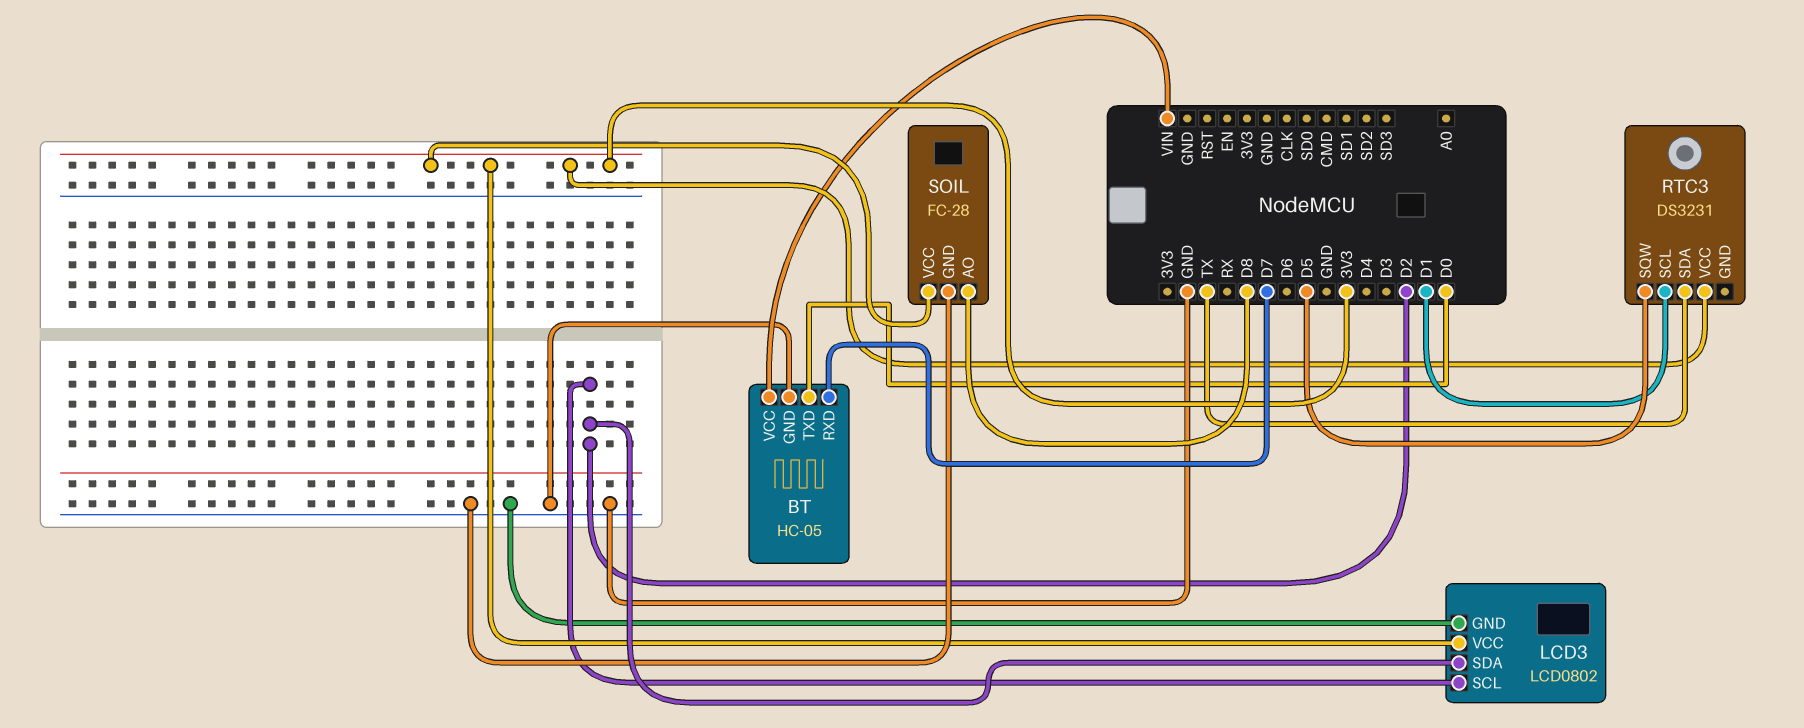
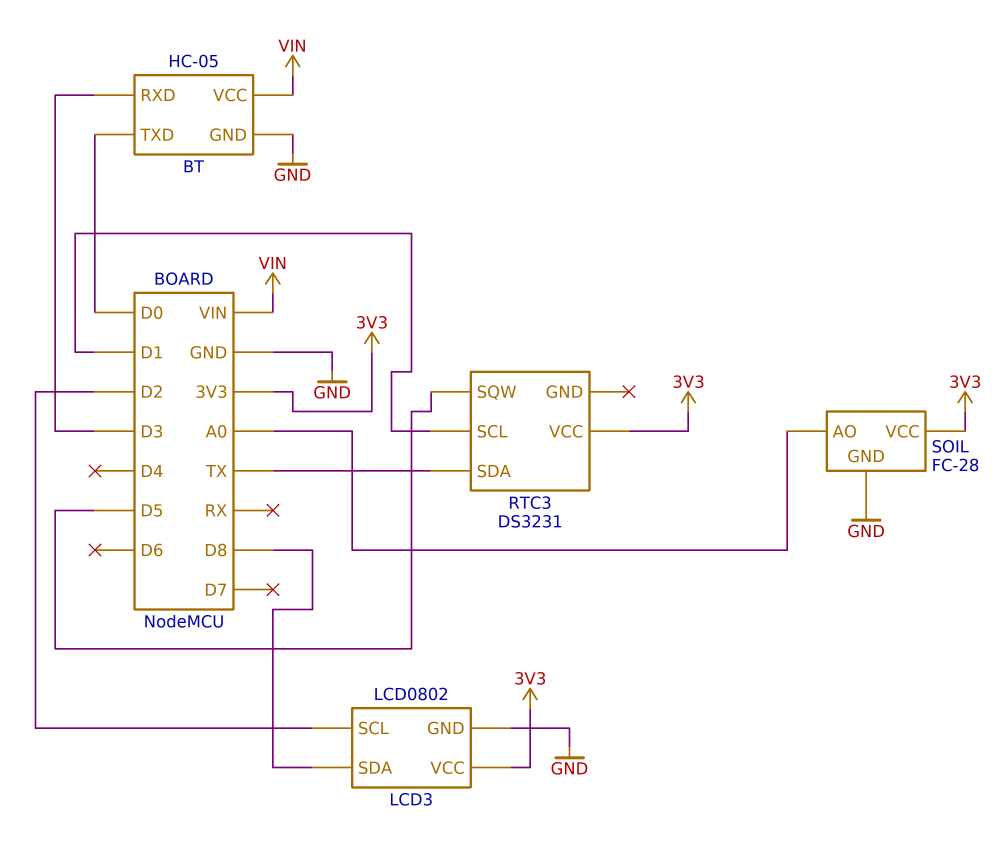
BT pin RXD: D7 -> D3
LCD3 pin SDA: D2 -> D8
SOIL pin AO: D8 -> A0

